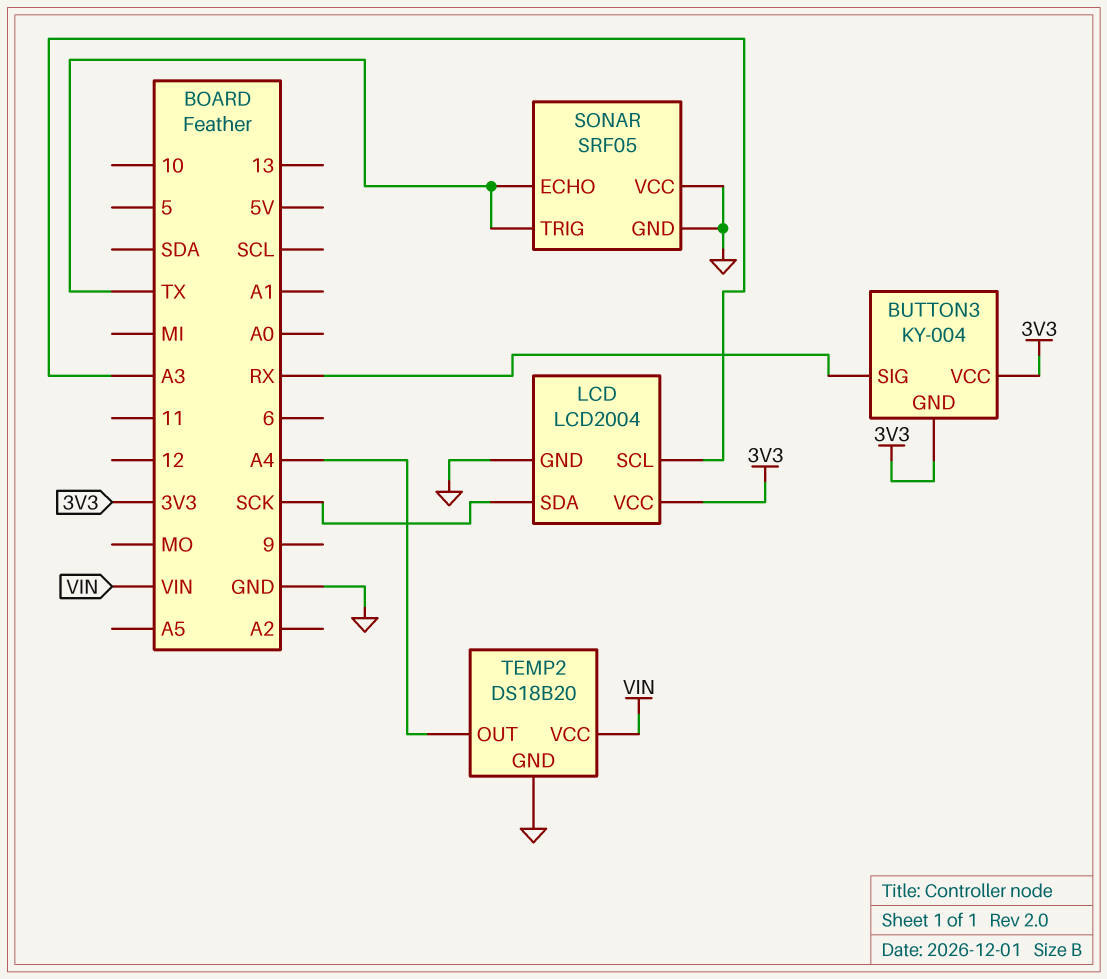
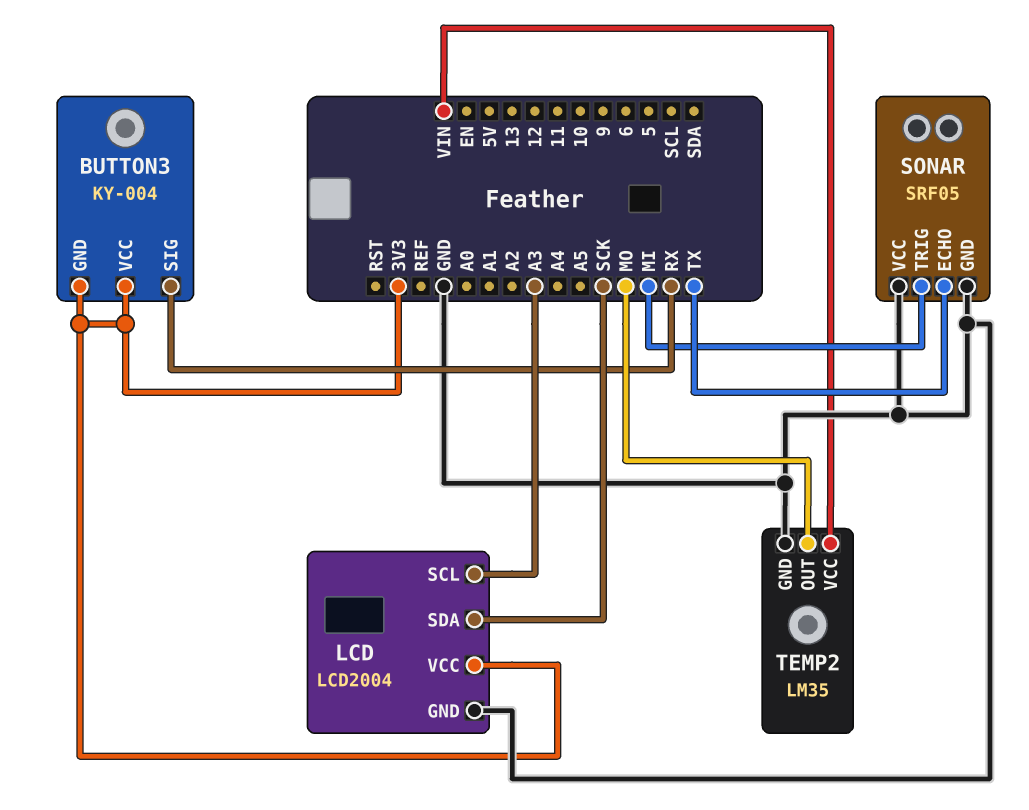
SONAR pin TRIG: TX -> MI
TEMP2: DS18B20 -> LM35
TEMP2 pin OUT: A4 -> MO

